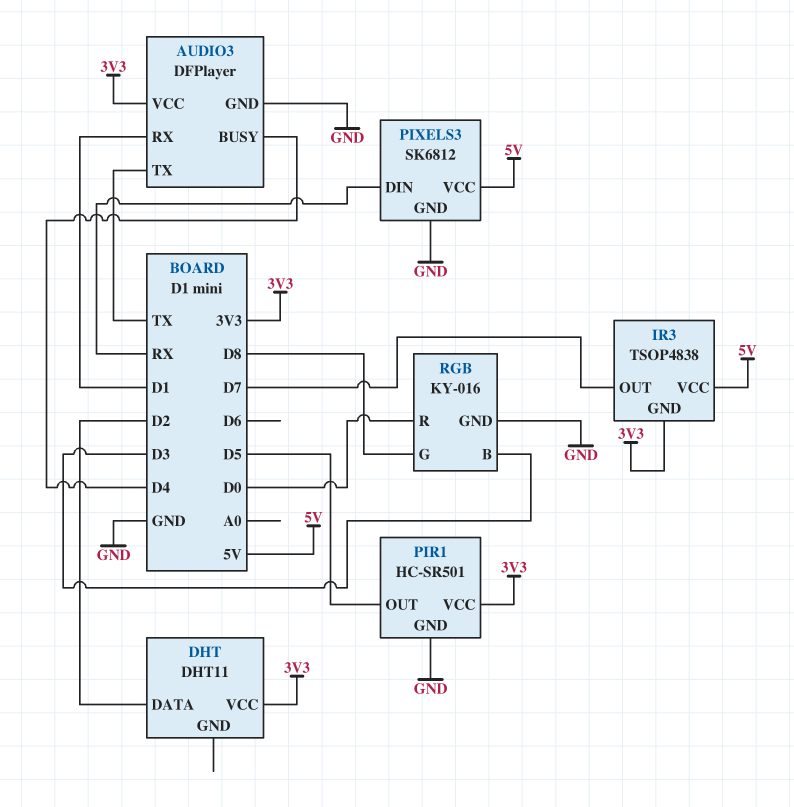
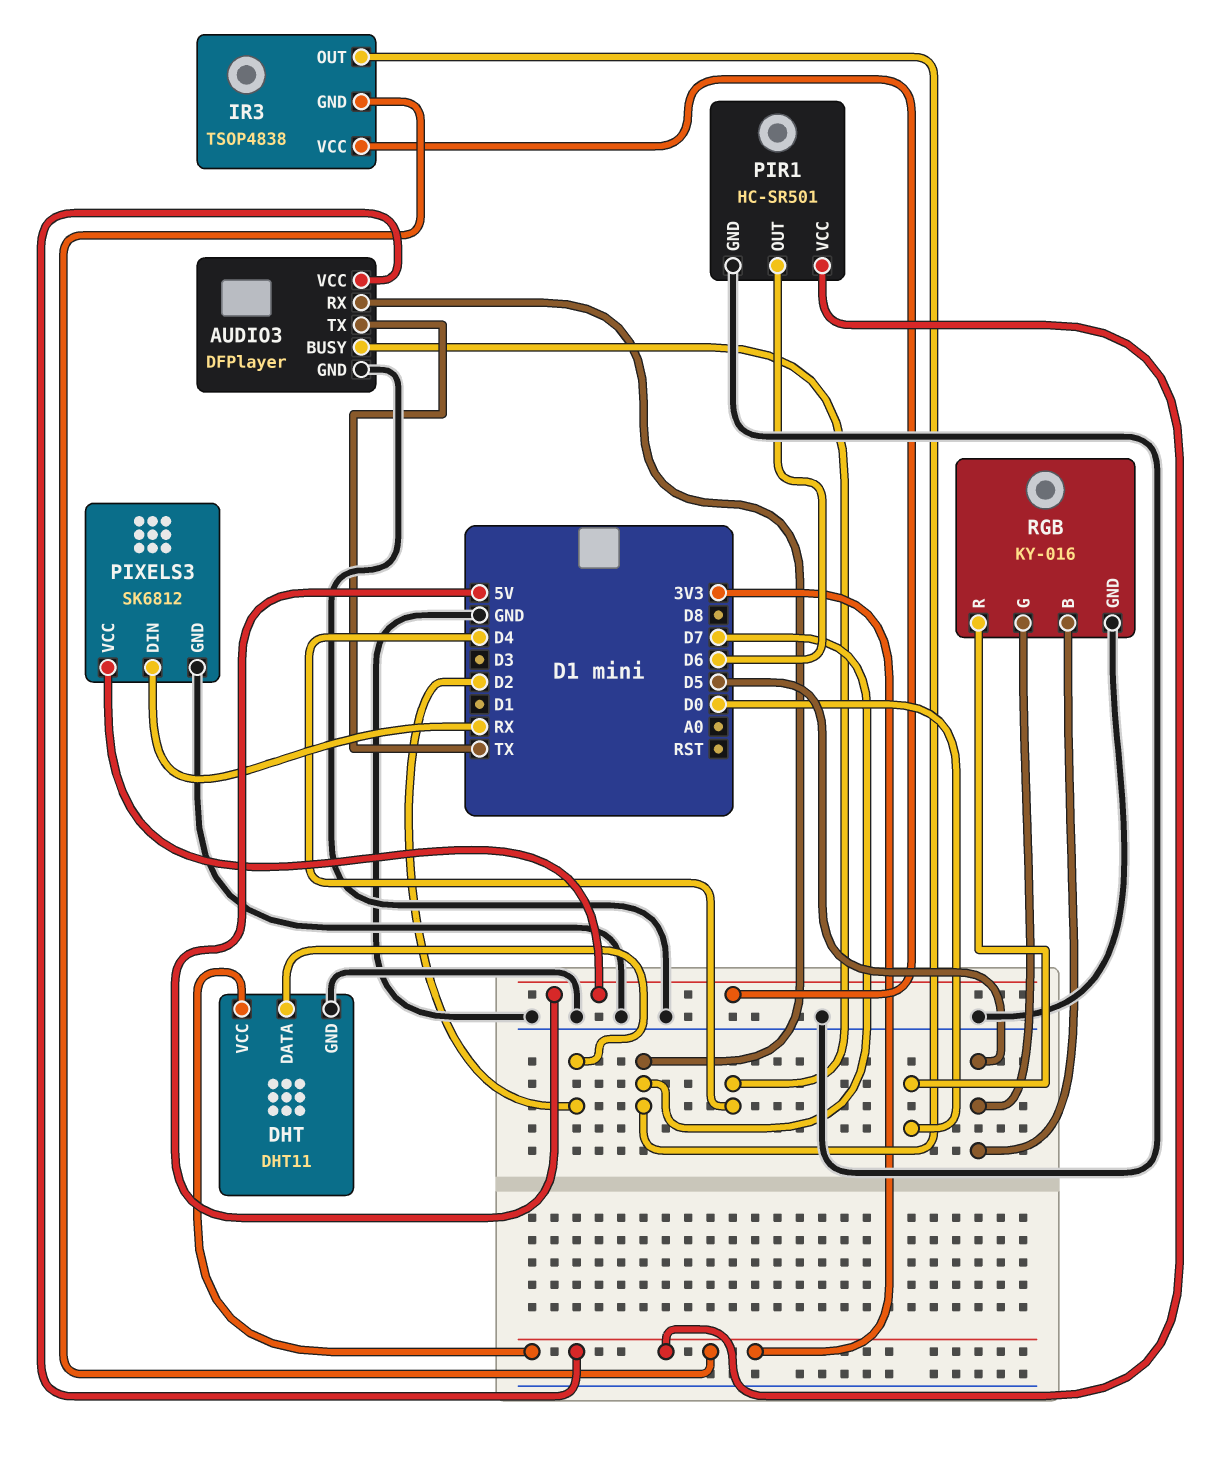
AUDIO3 pin RX: D1 -> D7
DHT pin GND: none -> GND
PIR1 pin OUT: D5 -> D6
RGB pin B: D3 -> D5
RGB pin G: D8 -> D5

